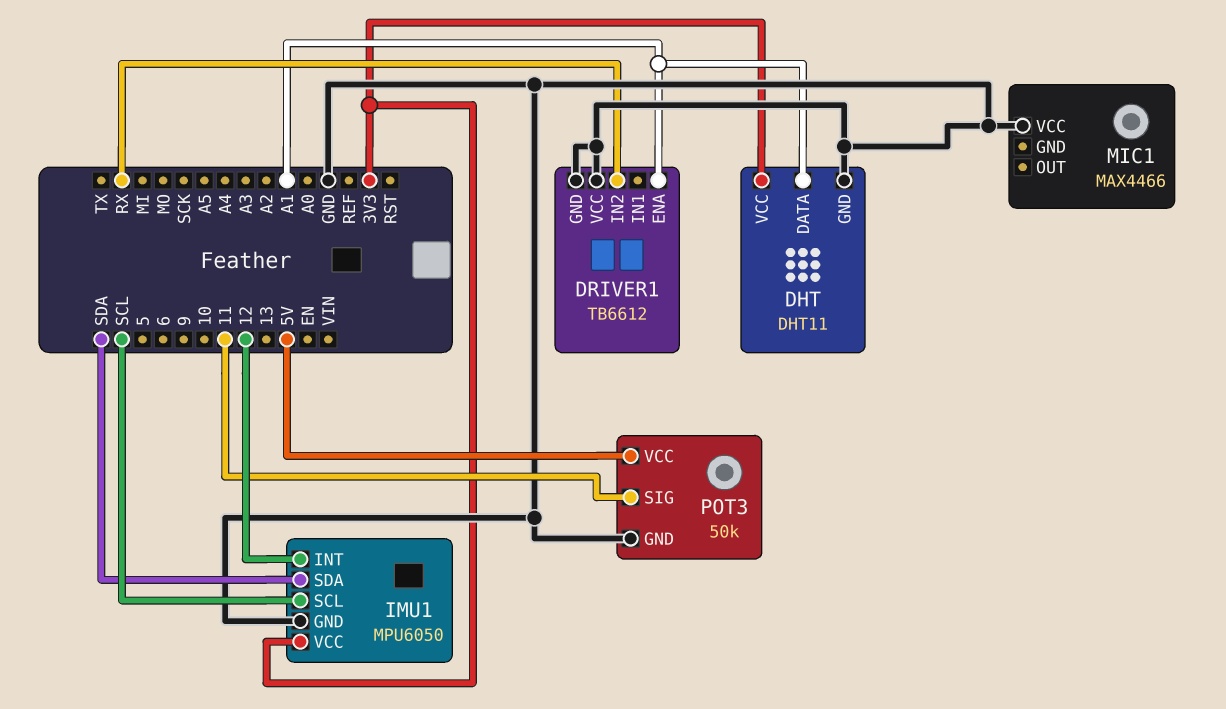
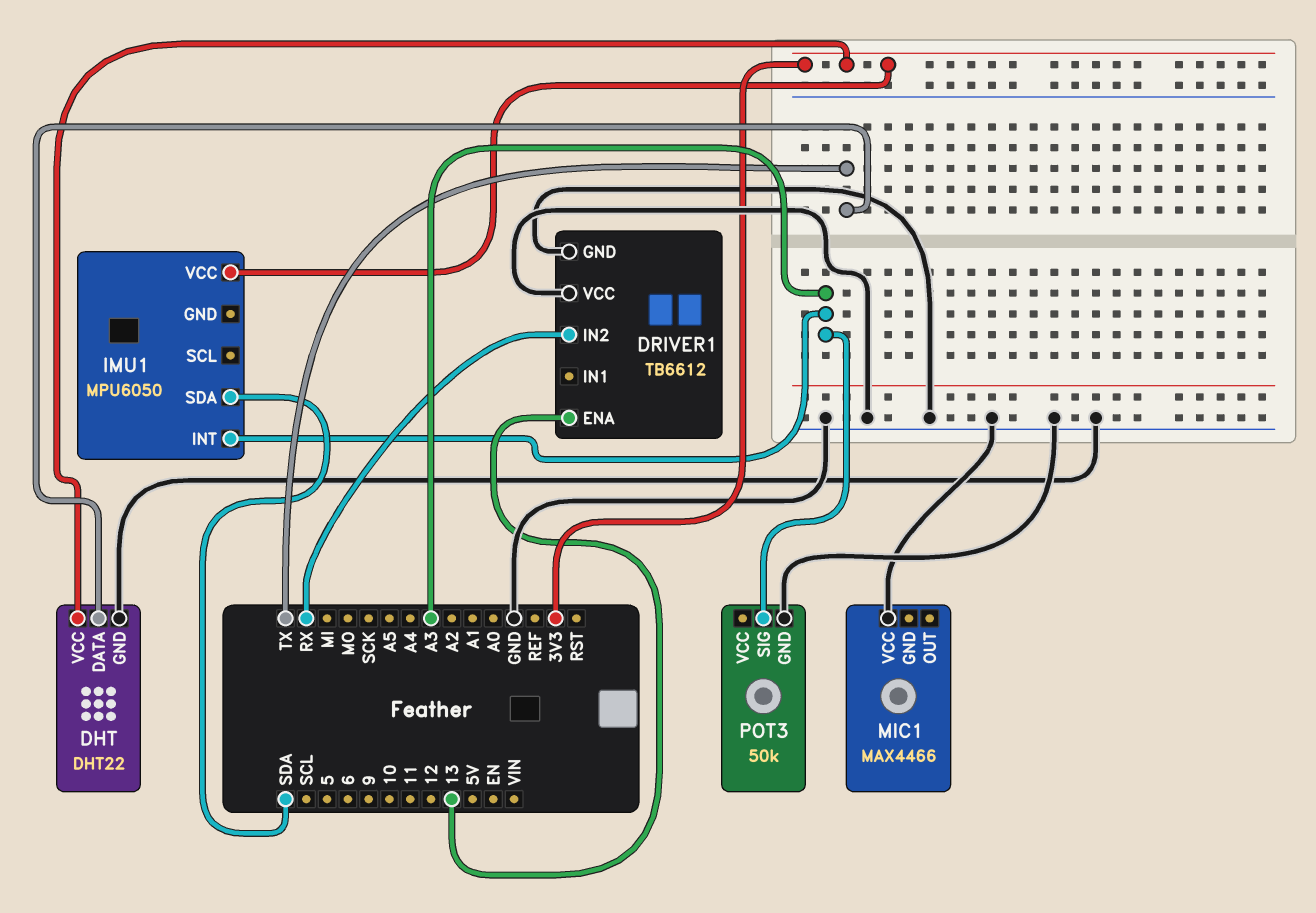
DHT: DHT11 -> DHT22
DHT pin DATA: A1 -> TX
DRIVER1 pin ENA: A1 -> 13
IMU1 pin GND: GND -> none
IMU1 pin INT: 12 -> A3
IMU1 pin SCL: SCL -> none
POT3 pin SIG: 11 -> A3
POT3 pin VCC: 5V -> none

